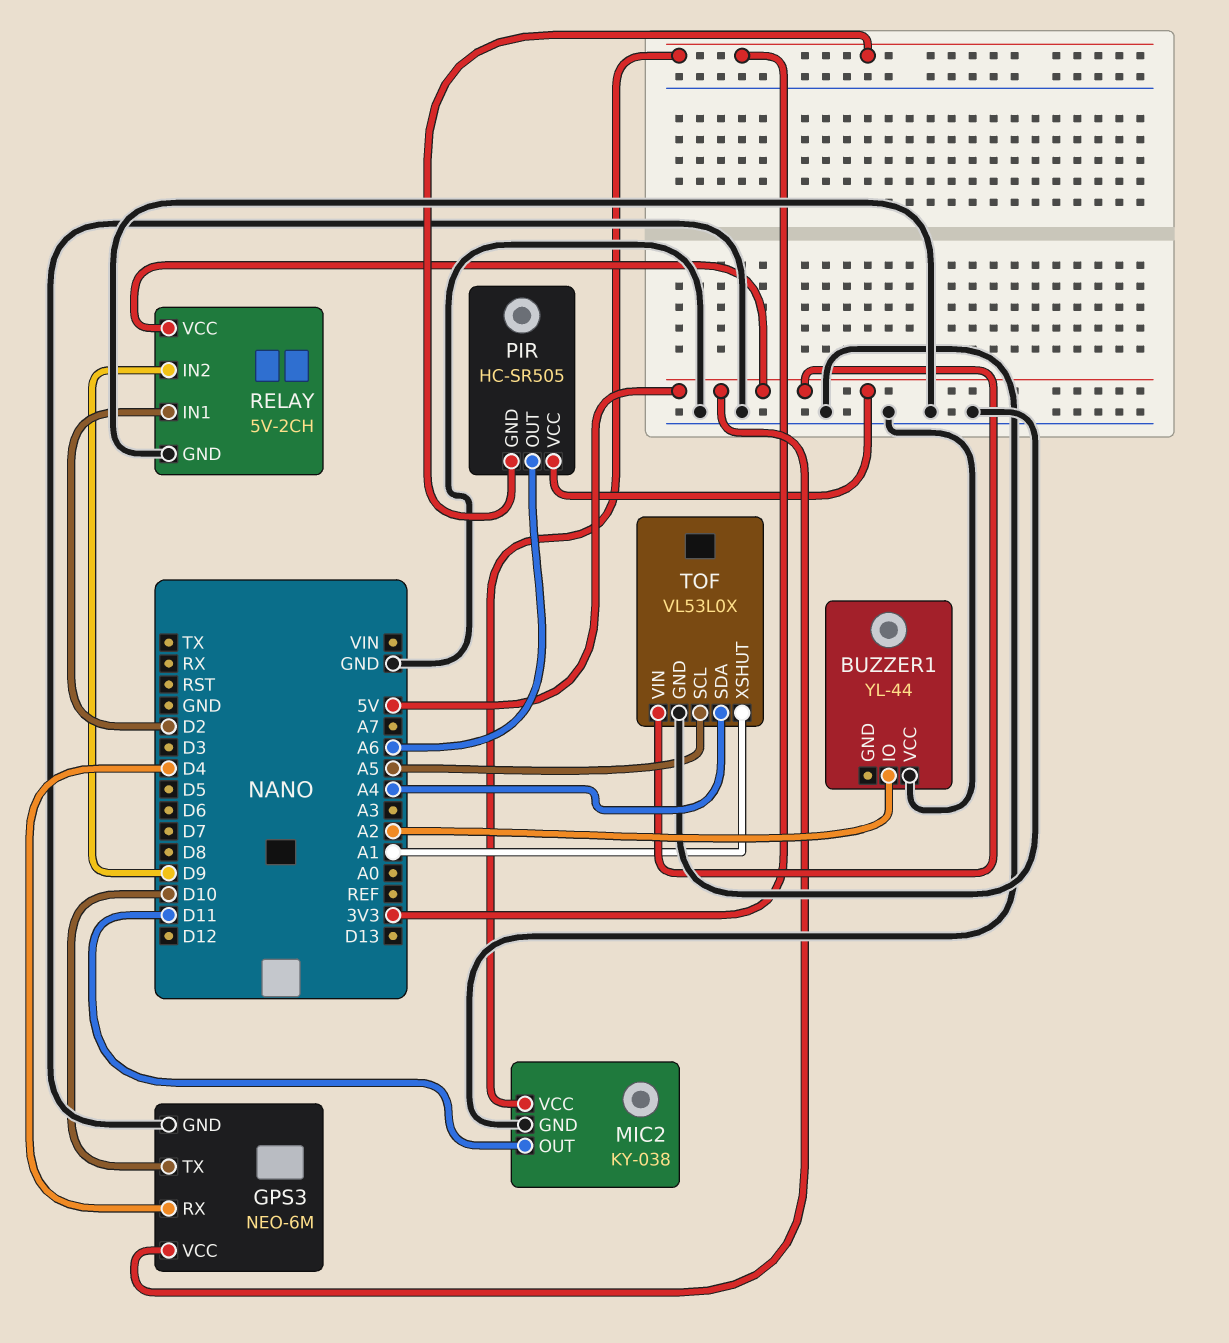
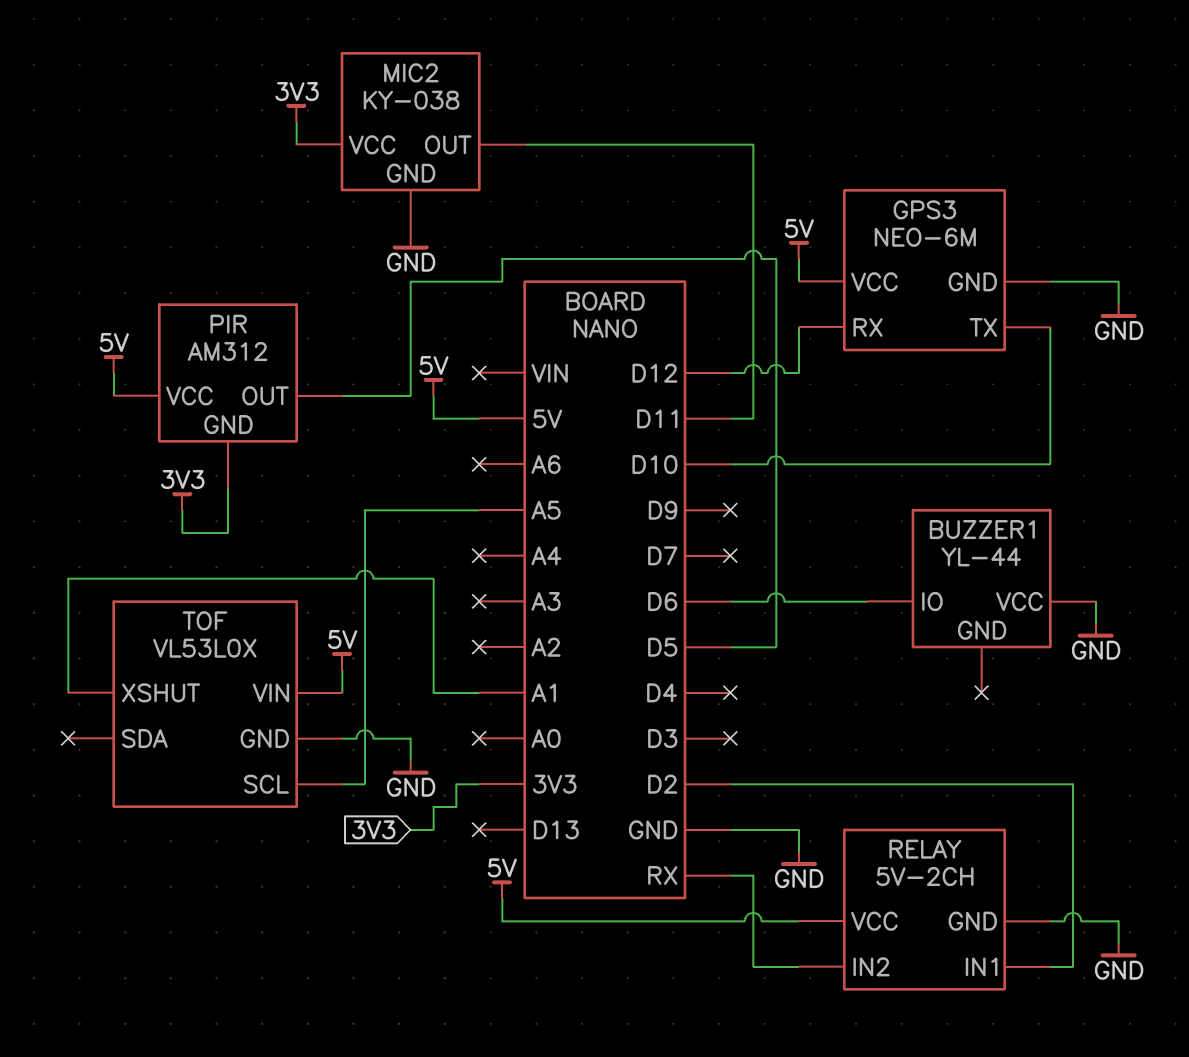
BUZZER1 pin IO: A2 -> D6
GPS3 pin RX: D4 -> D12
PIR: HC-SR505 -> AM312
PIR pin OUT: A6 -> D5
RELAY pin IN2: D9 -> RX
TOF pin SDA: A4 -> none

